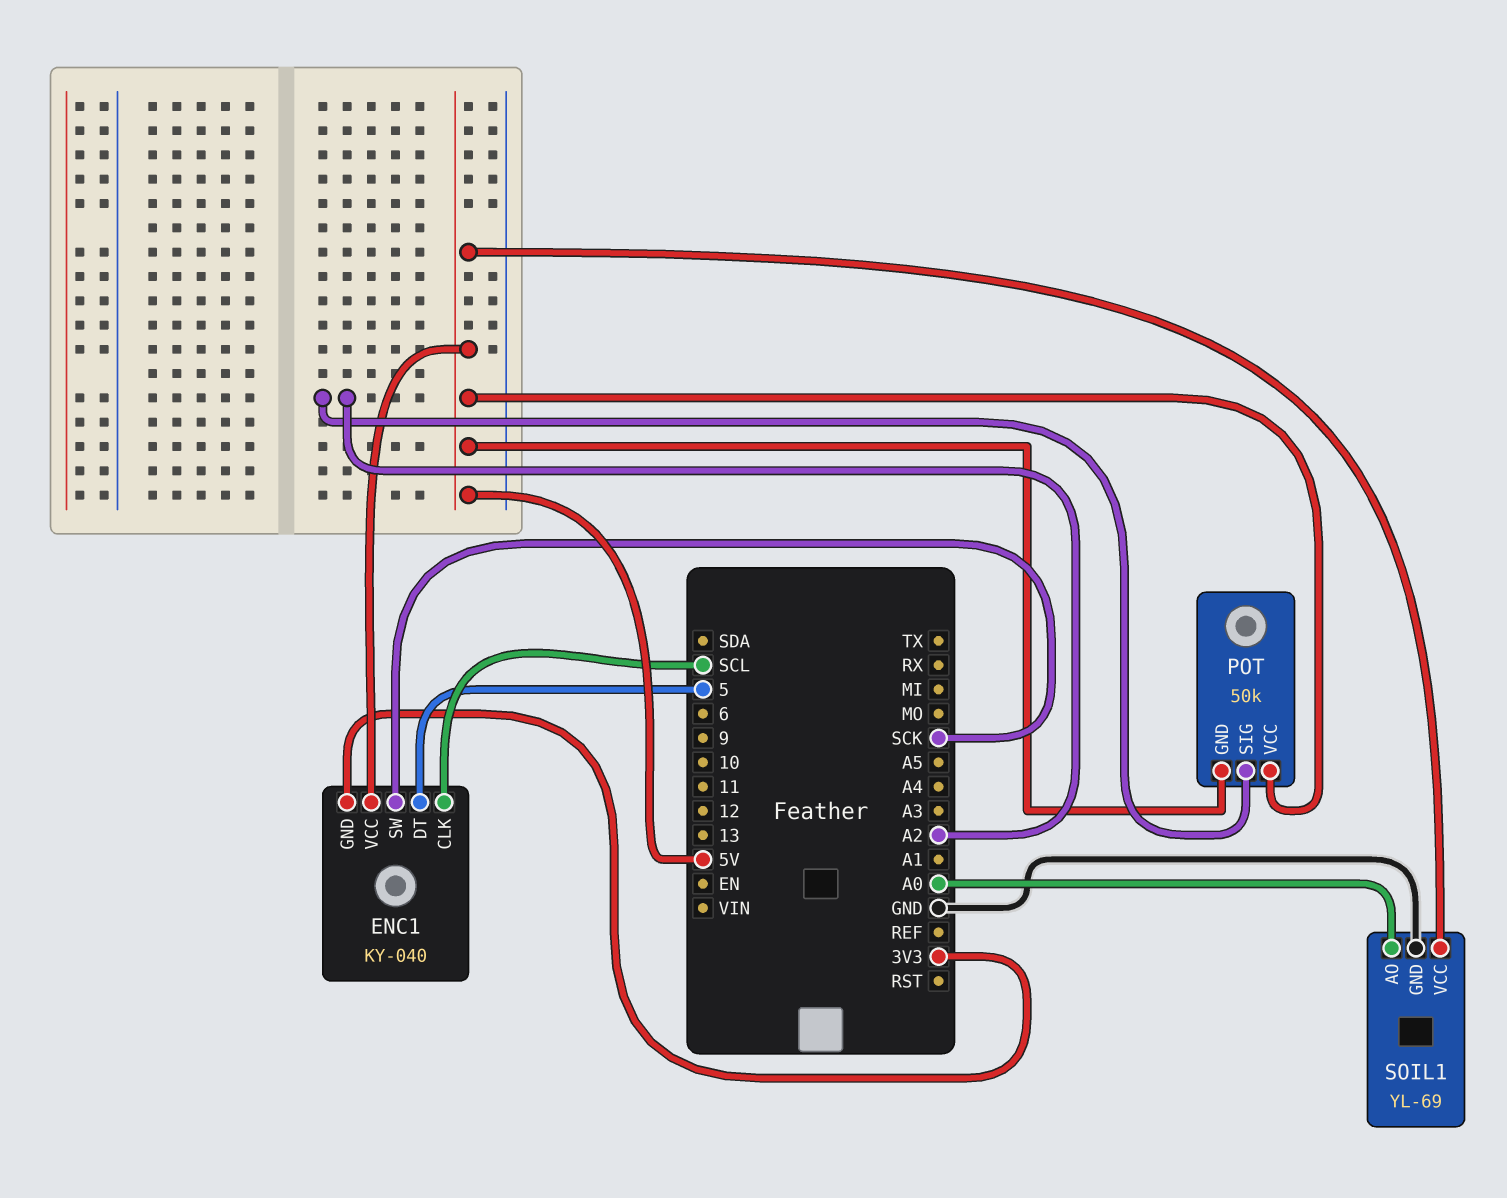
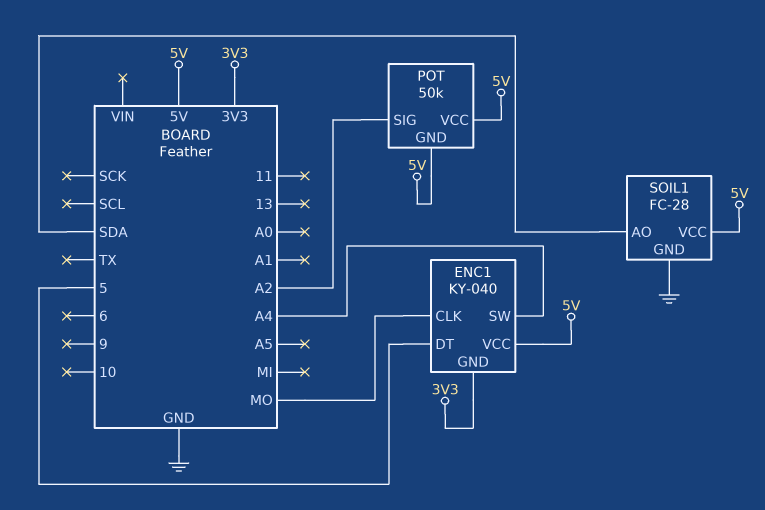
ENC1 pin CLK: SCL -> MO
ENC1 pin SW: SCK -> A4
SOIL1: YL-69 -> FC-28
SOIL1 pin AO: A0 -> SDA

